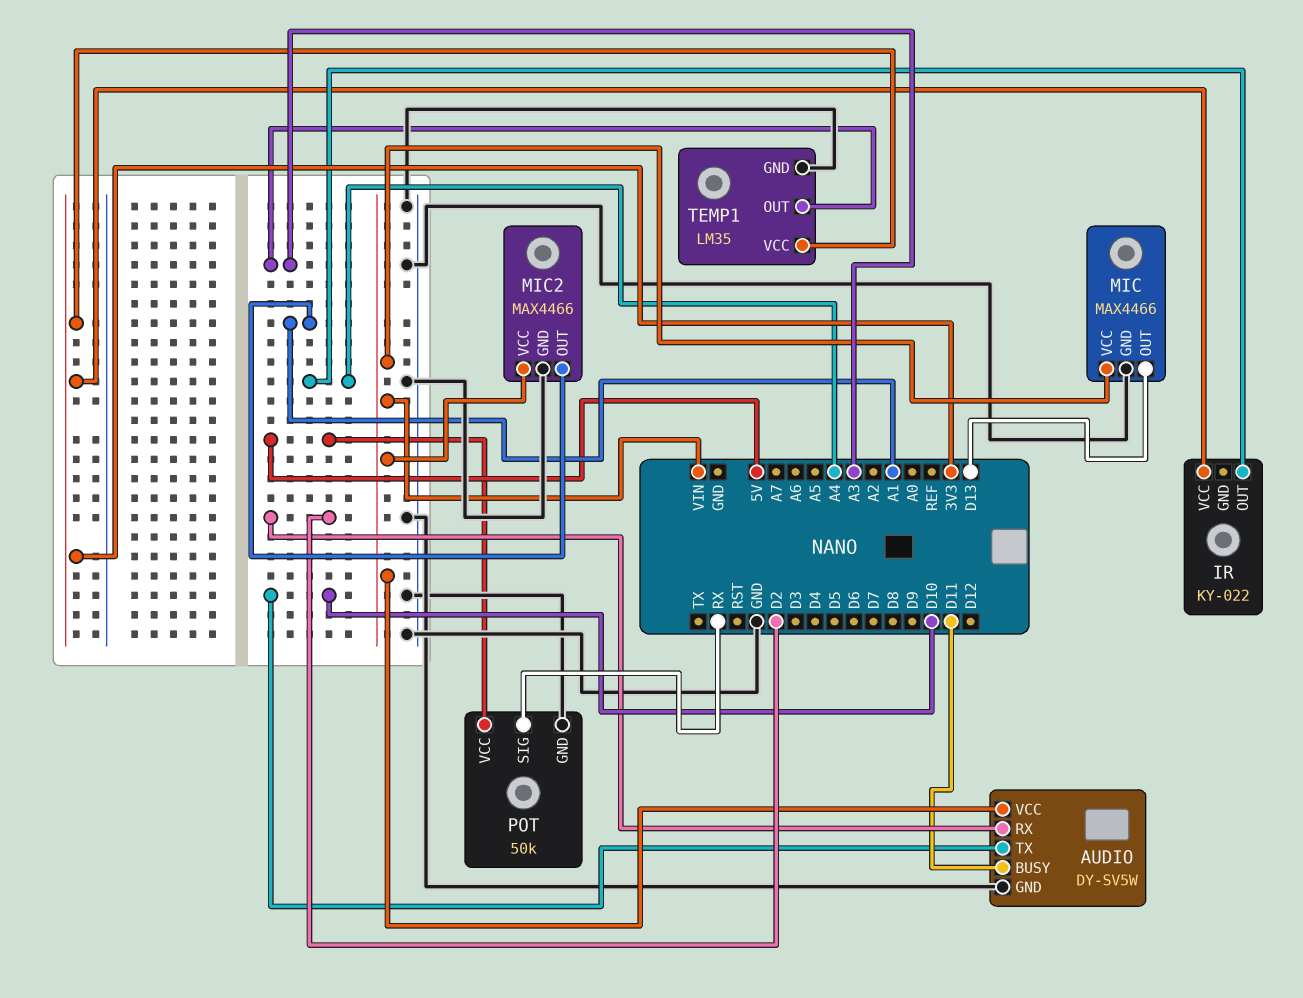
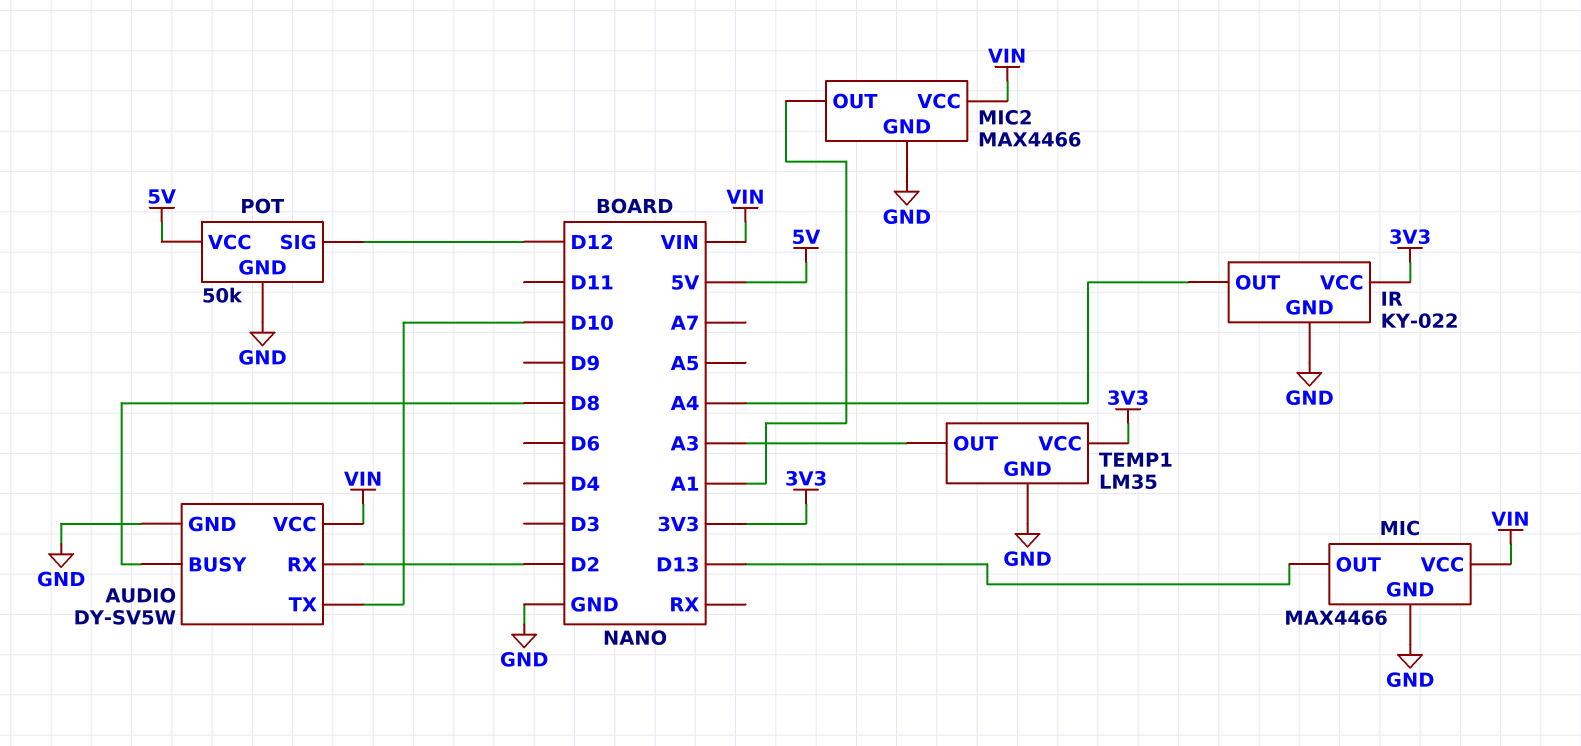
AUDIO pin BUSY: D11 -> D8
IR pin GND: none -> GND
POT pin SIG: RX -> D12

